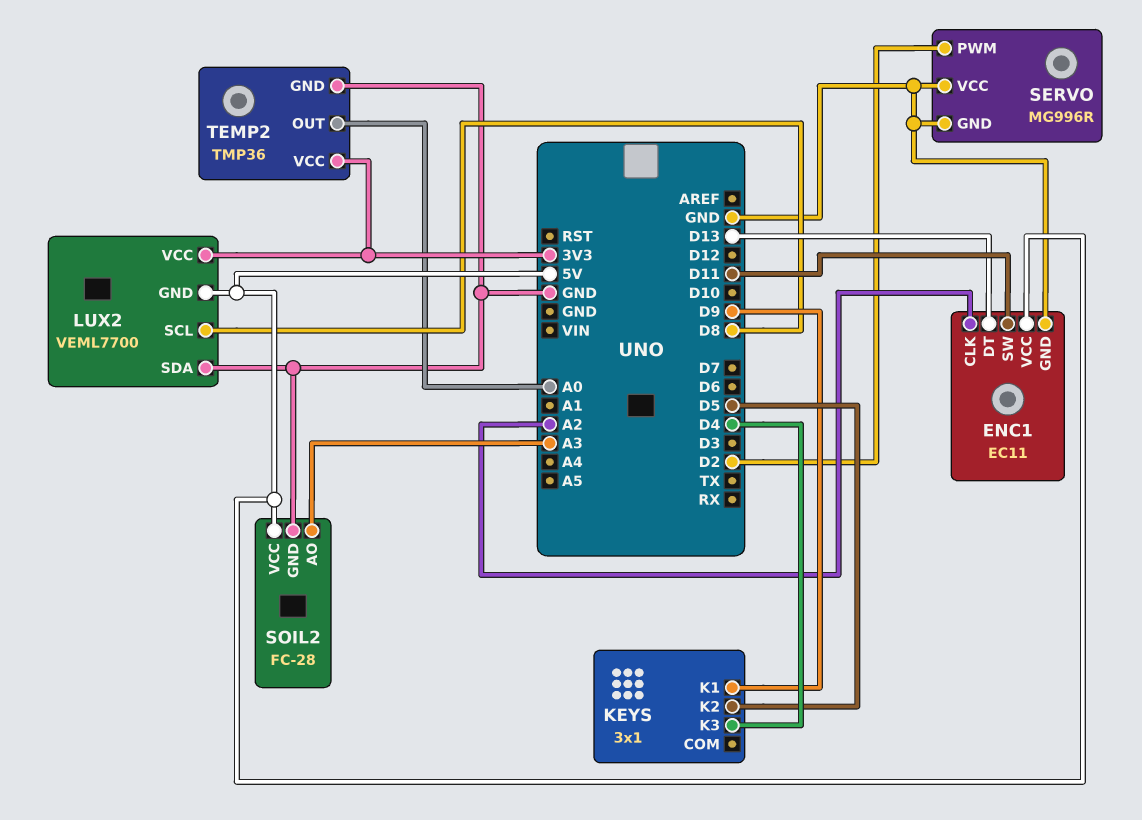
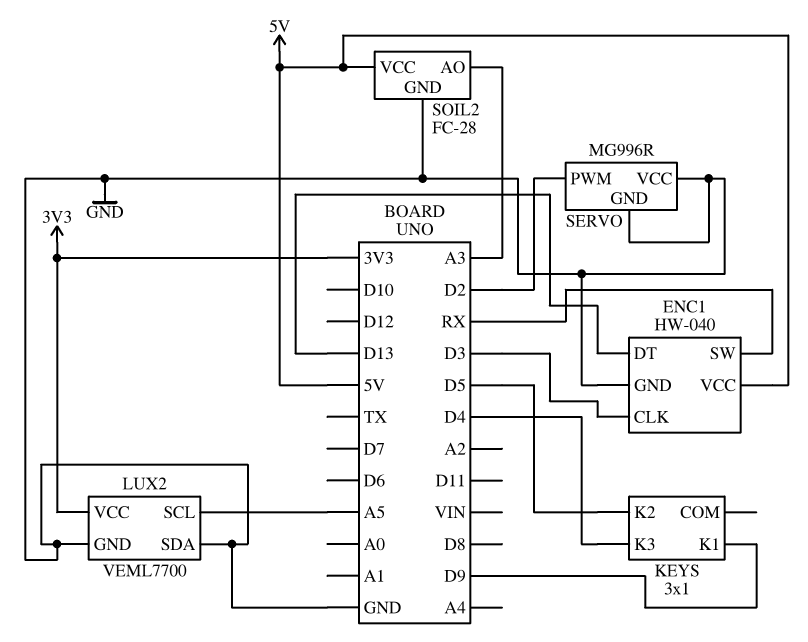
ENC1: EC11 -> HW-040
ENC1 pin CLK: A2 -> D3
ENC1 pin SW: D11 -> RX
LUX2 pin GND: 5V -> GND
LUX2 pin SCL: D8 -> A5
TEMP2: TMP36 -> none
TEMP2 pin GND: GND -> none
TEMP2 pin OUT: A0 -> none
TEMP2 pin VCC: 3V3 -> none

